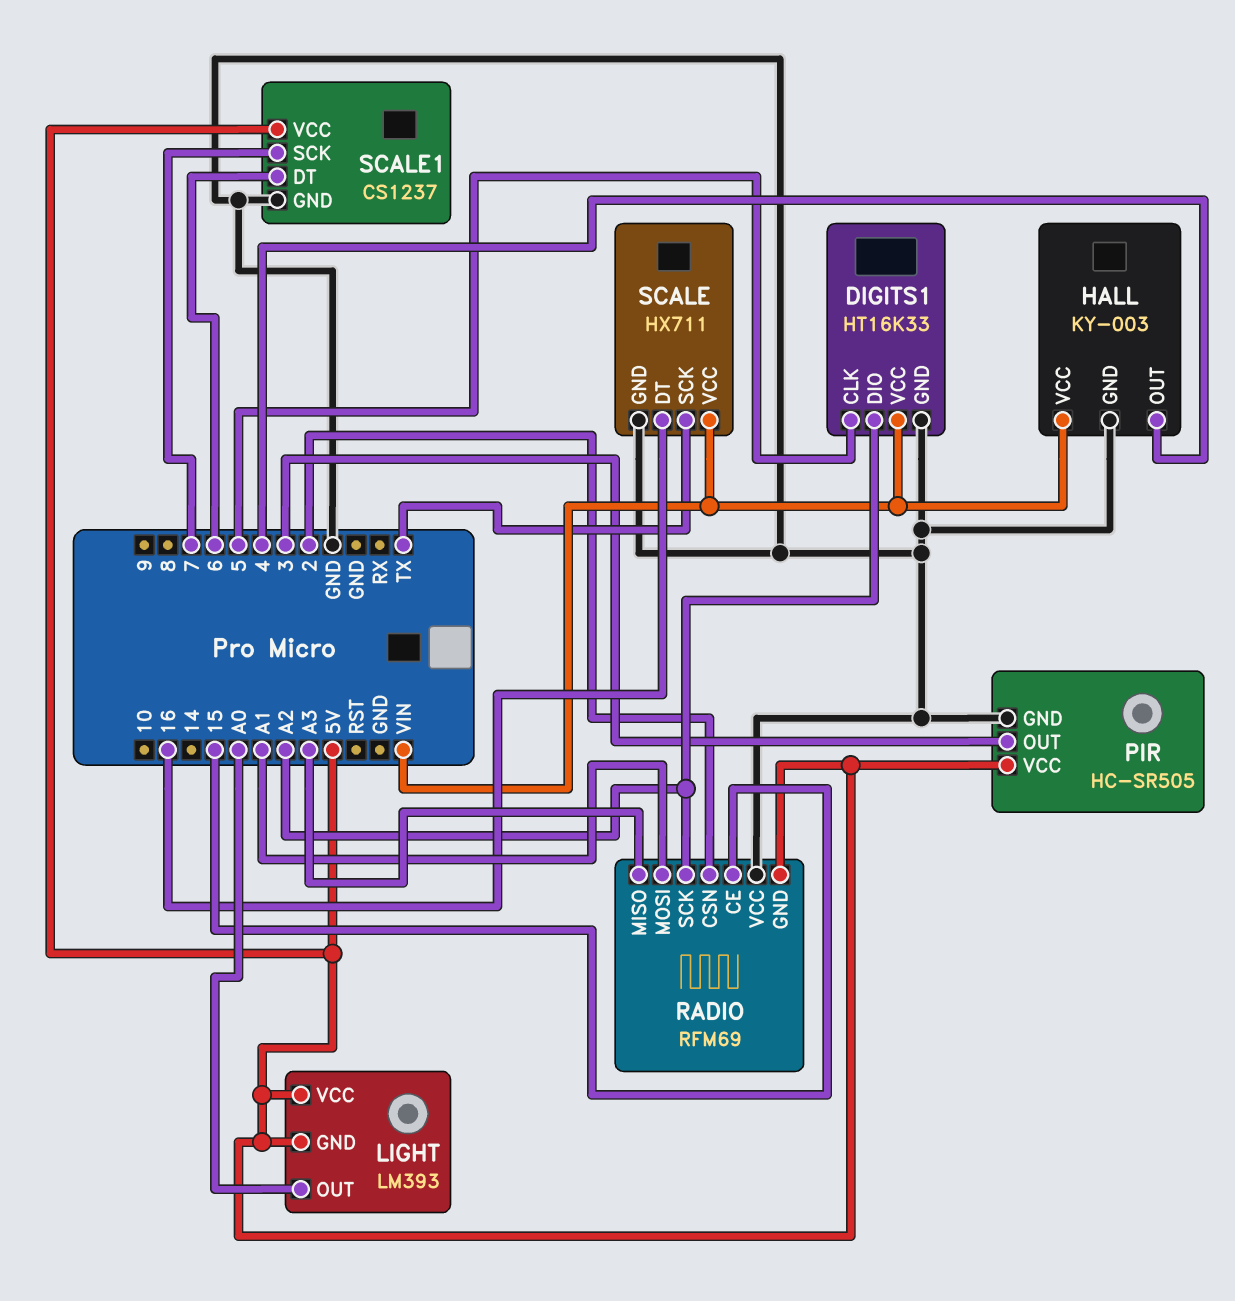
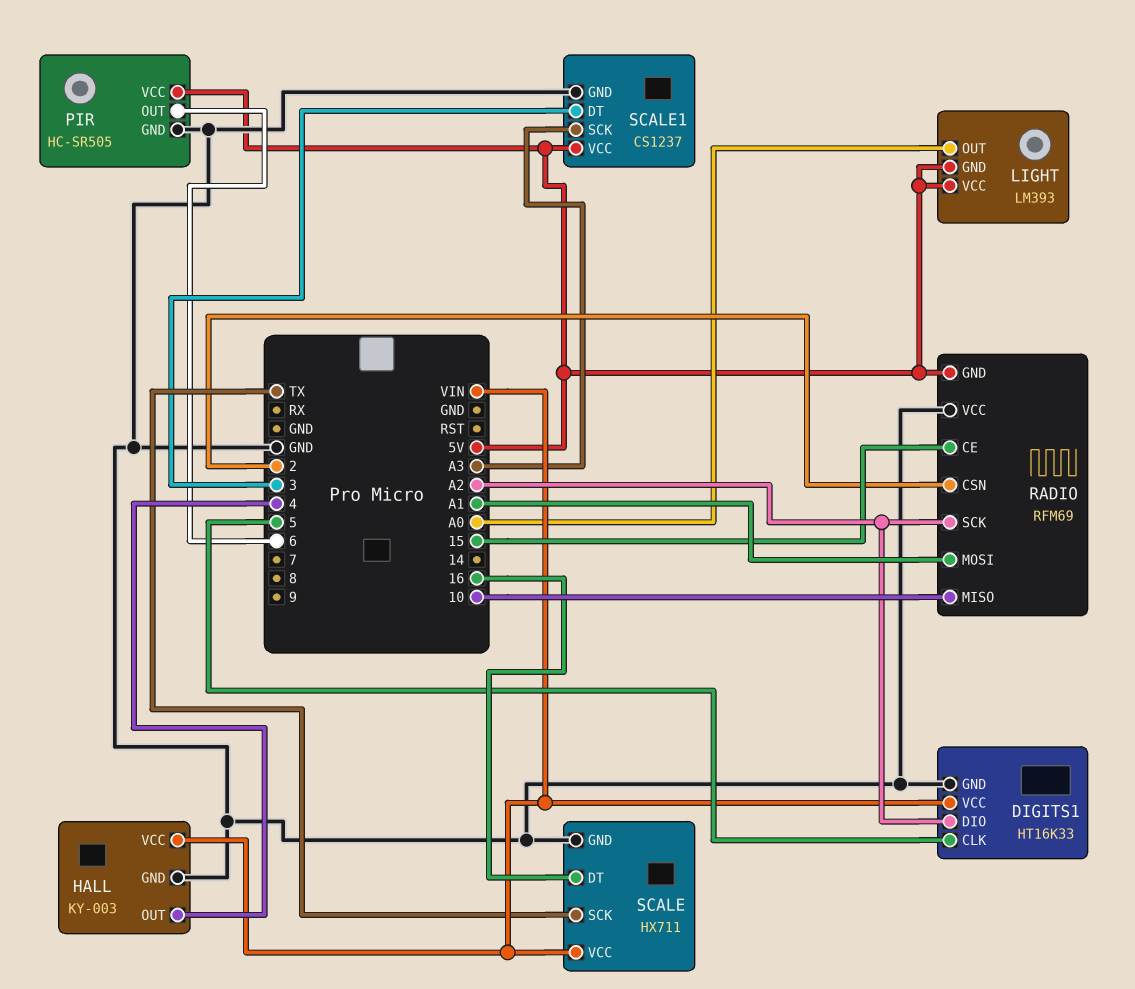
PIR pin OUT: 3 -> 6
RADIO pin MISO: A3 -> 10
SCALE1 pin DT: 6 -> 3
SCALE1 pin SCK: 7 -> A3

